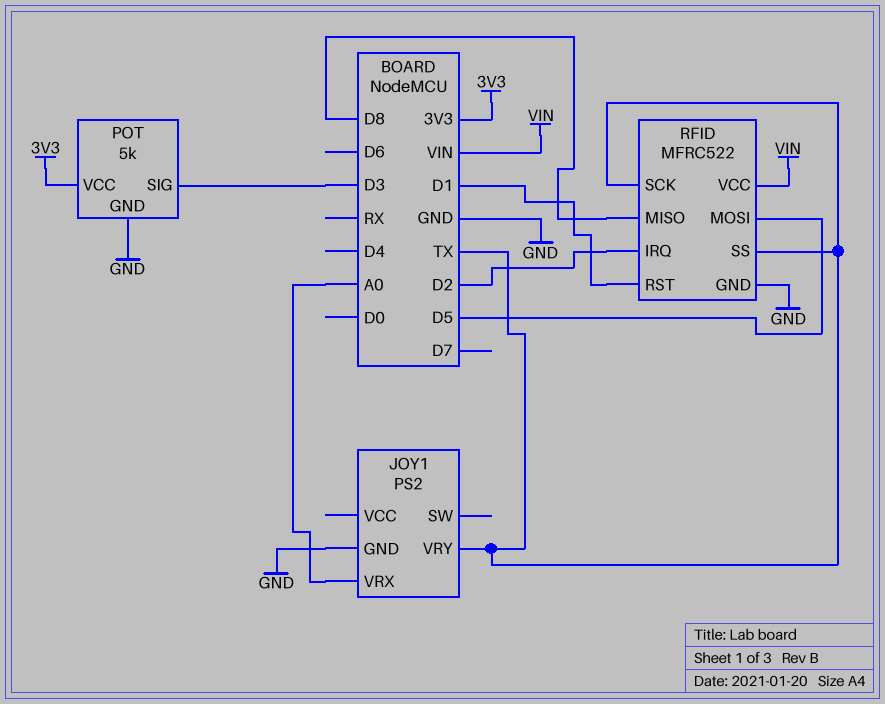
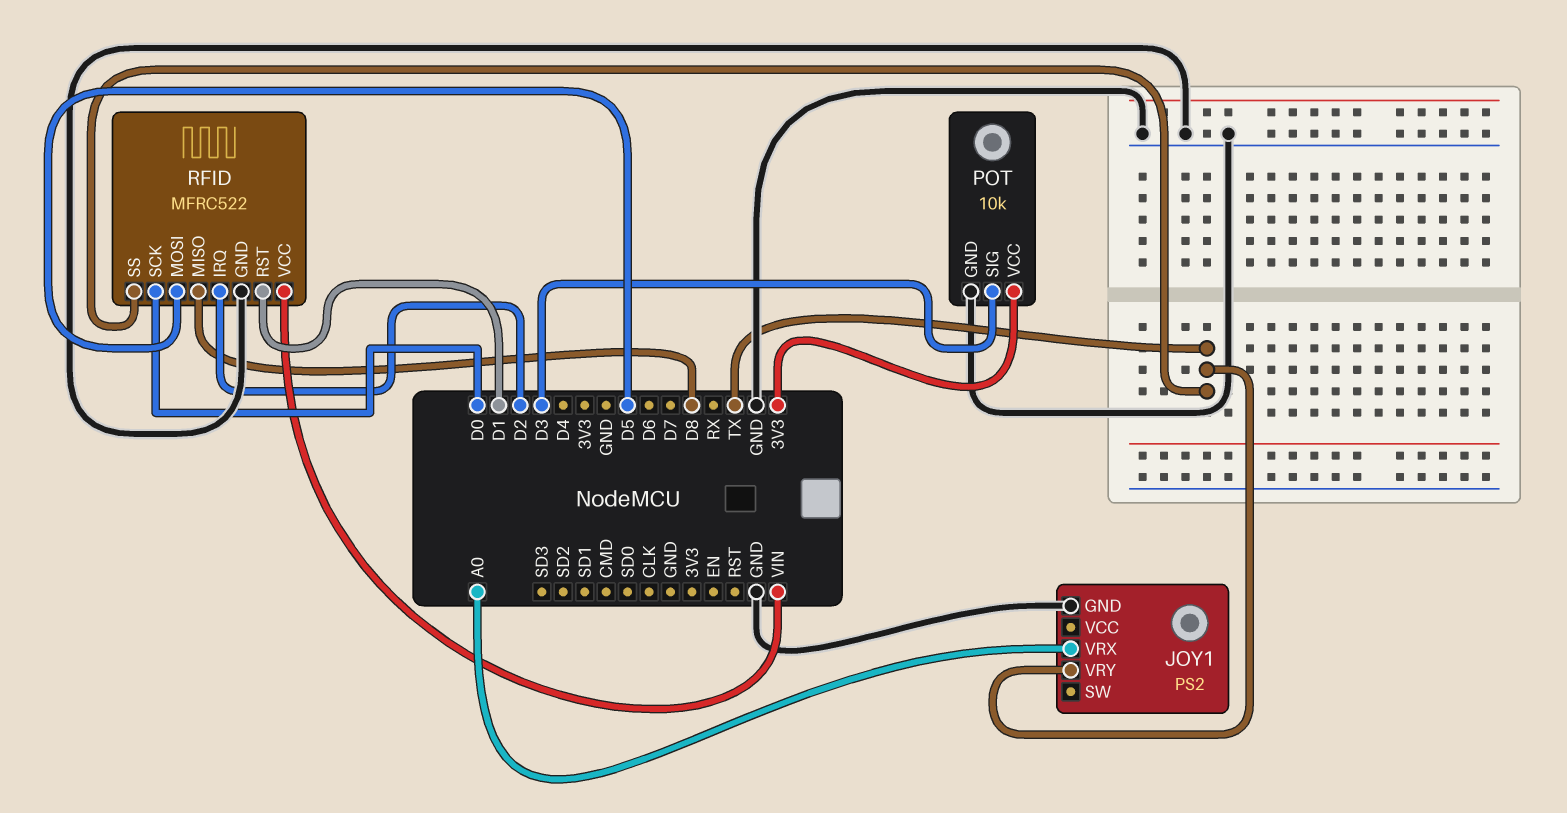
POT: 5k -> 10k
RFID pin SCK: TX -> D0

